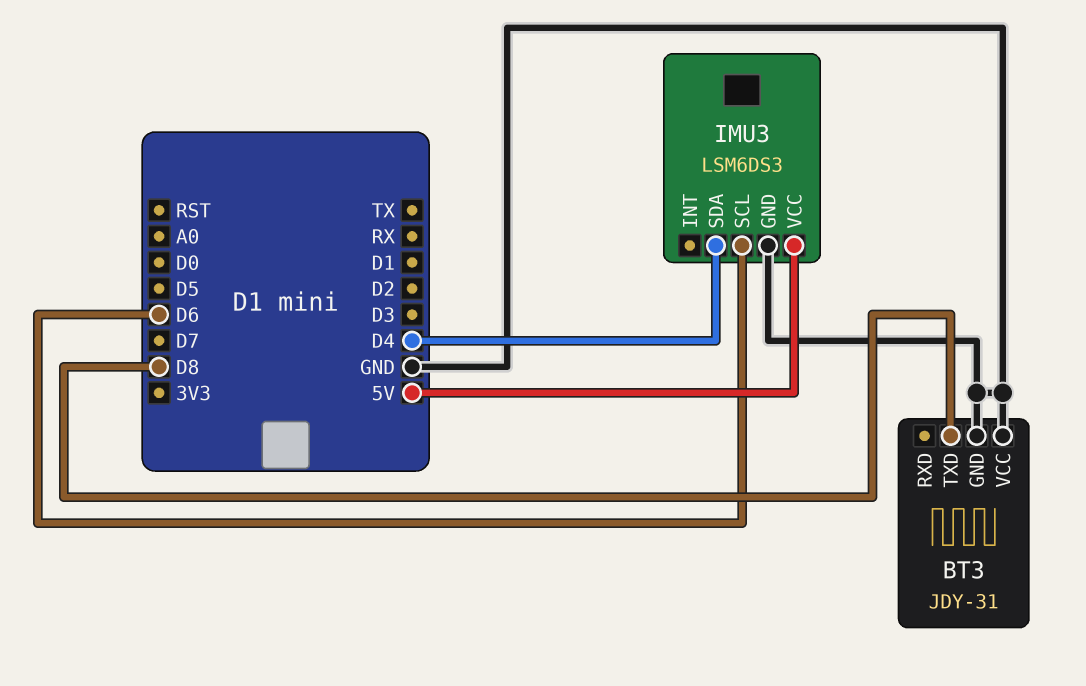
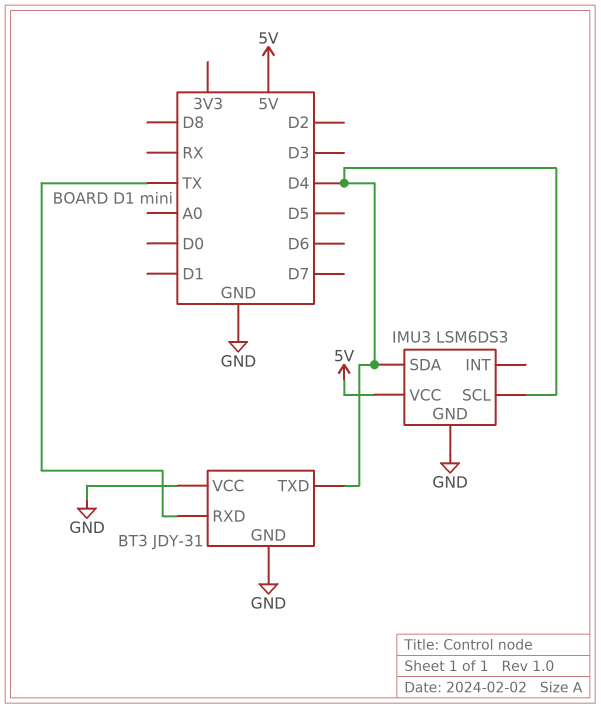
BT3 pin RXD: none -> TX
BT3 pin TXD: D8 -> D4
IMU3 pin SCL: D6 -> D4

